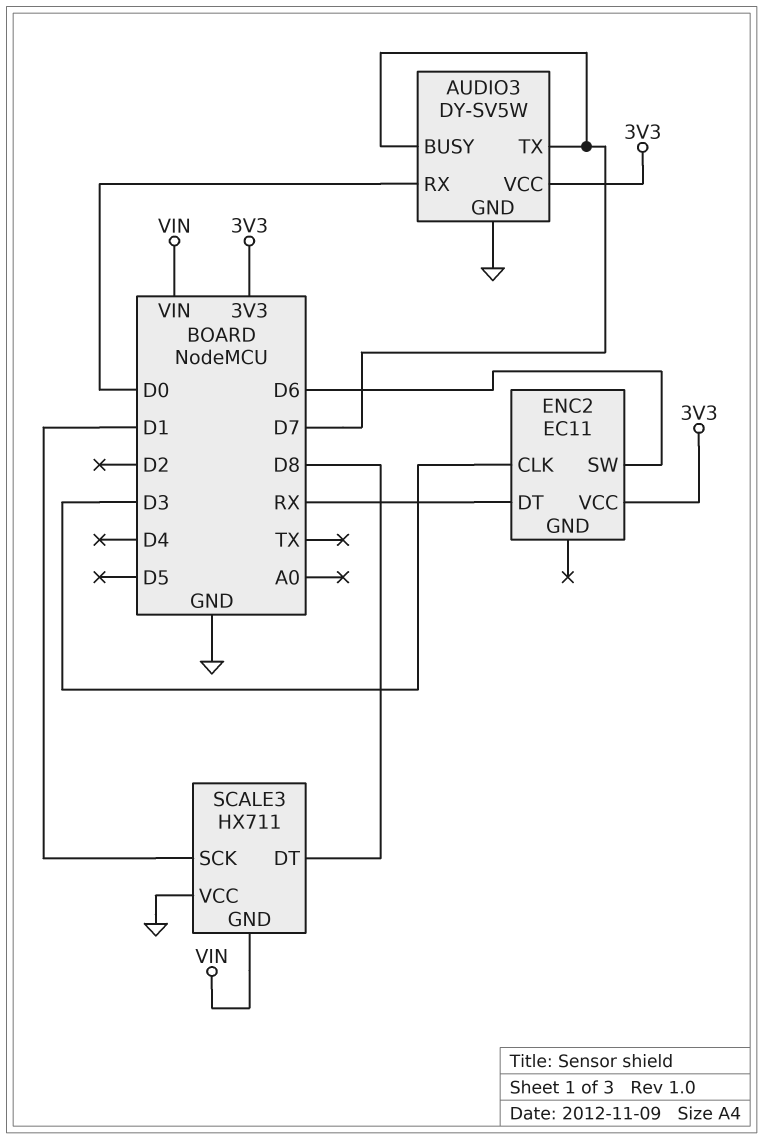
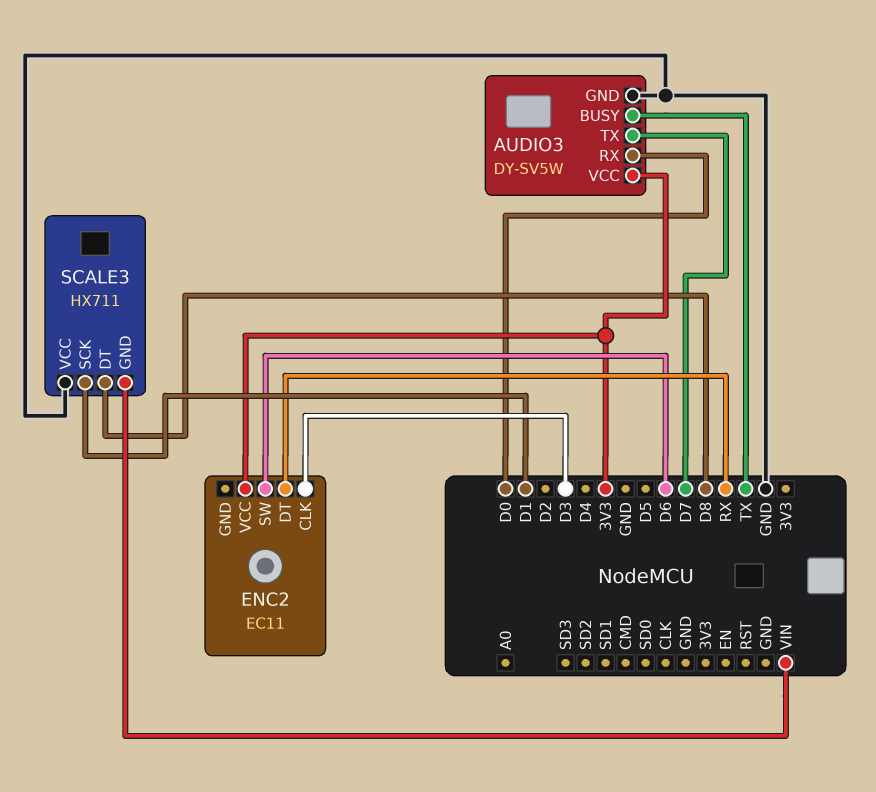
AUDIO3 pin BUSY: D7 -> TX

